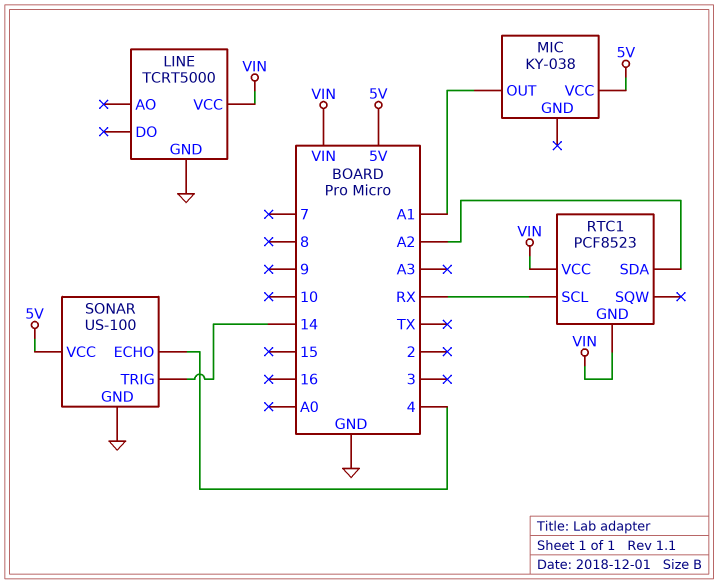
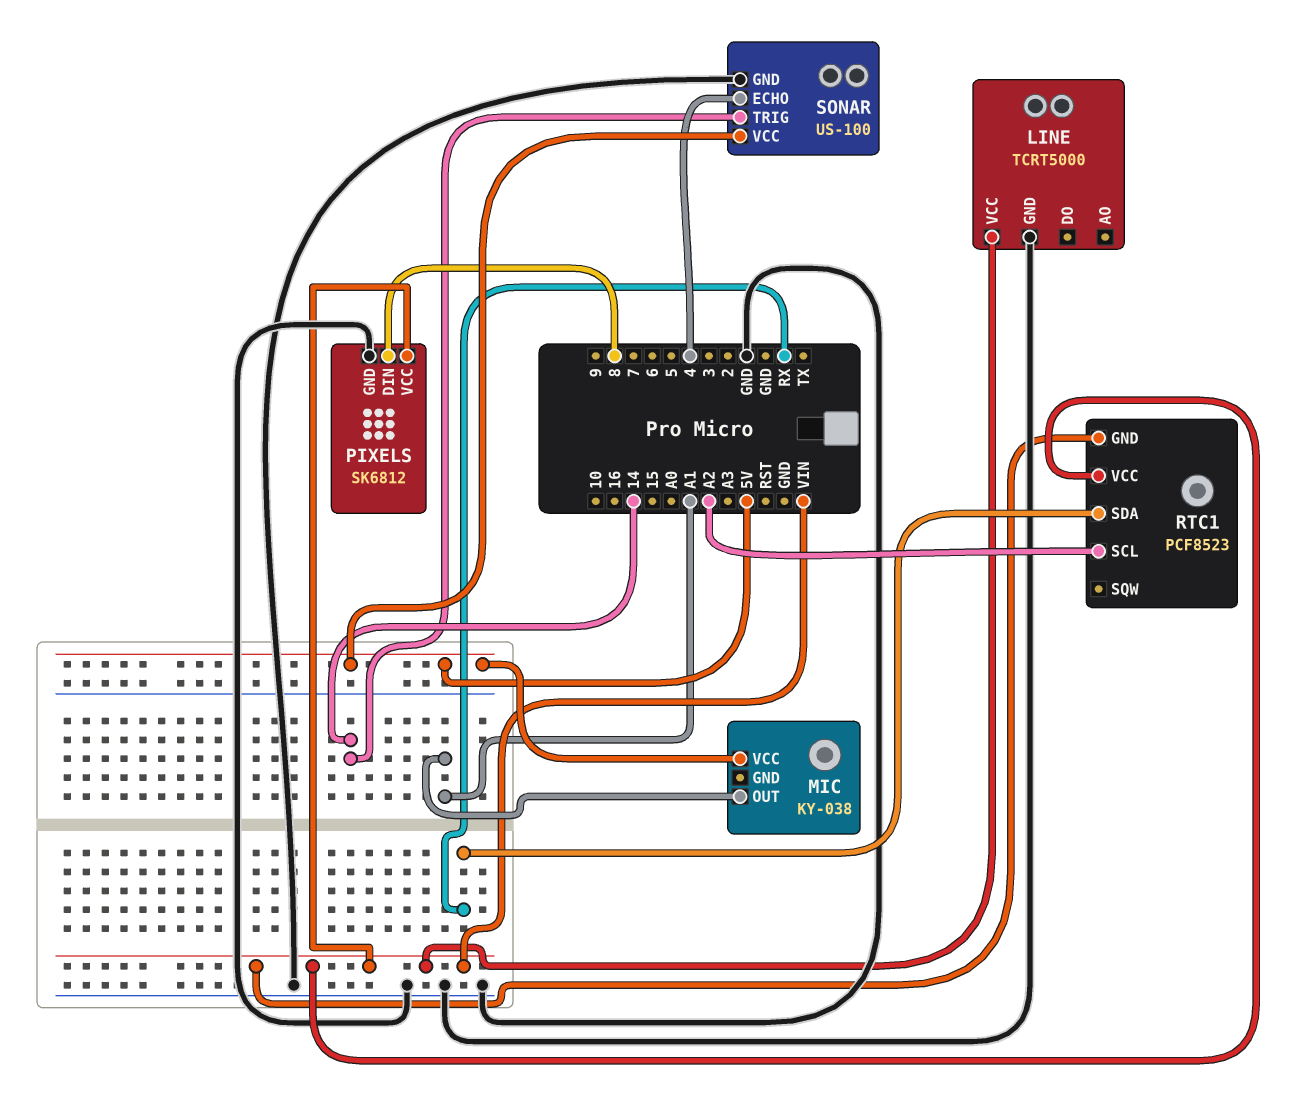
PIXELS: none -> SK6812
PIXELS pin DIN: none -> 8
PIXELS pin GND: none -> GND
PIXELS pin VCC: none -> VIN
RTC1 pin SCL: RX -> A2
RTC1 pin SDA: A2 -> RX

